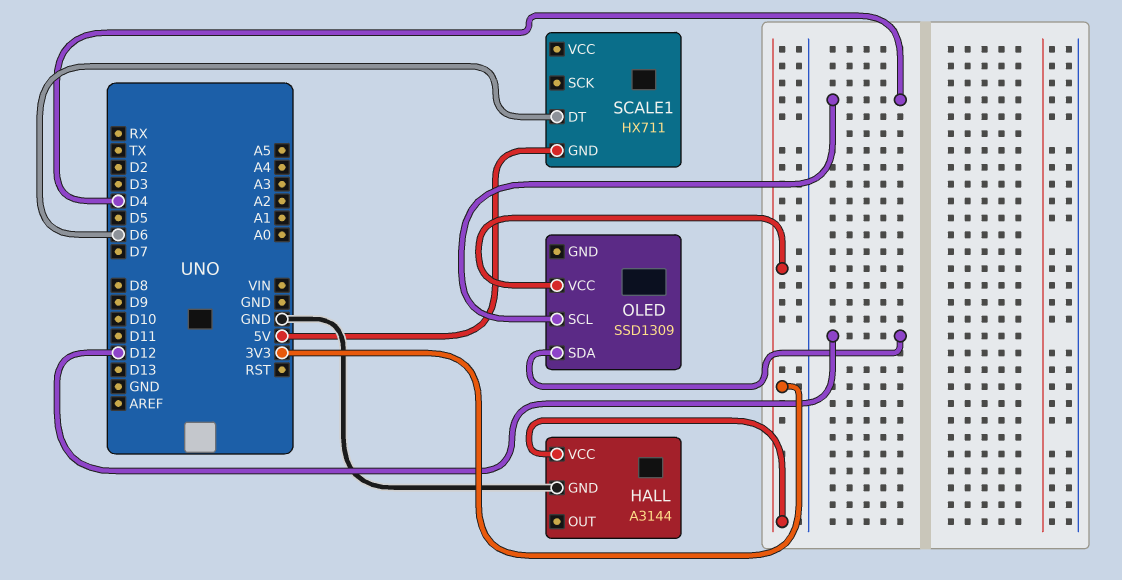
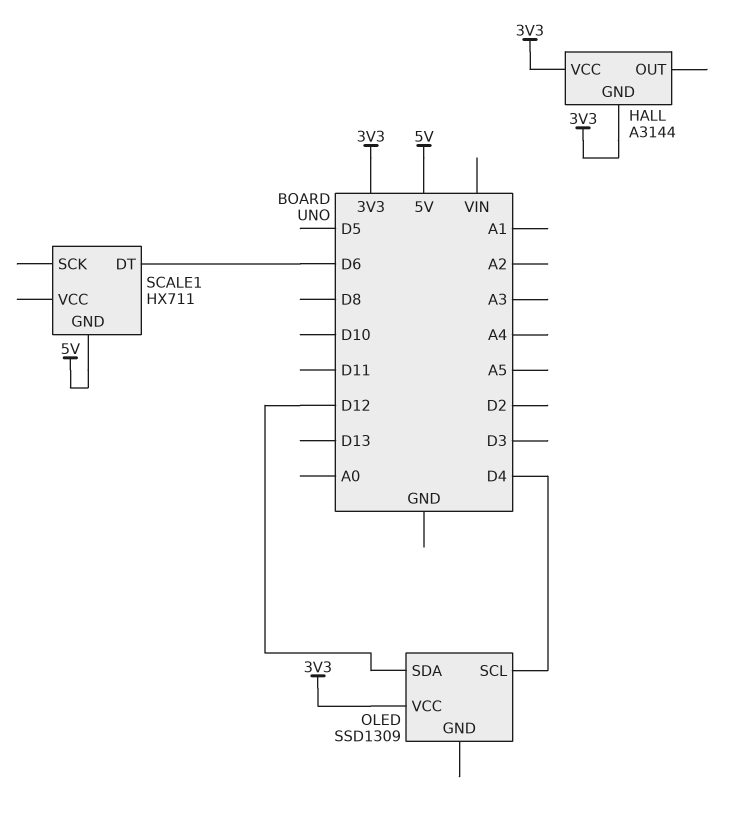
HALL pin GND: GND -> 3V3

